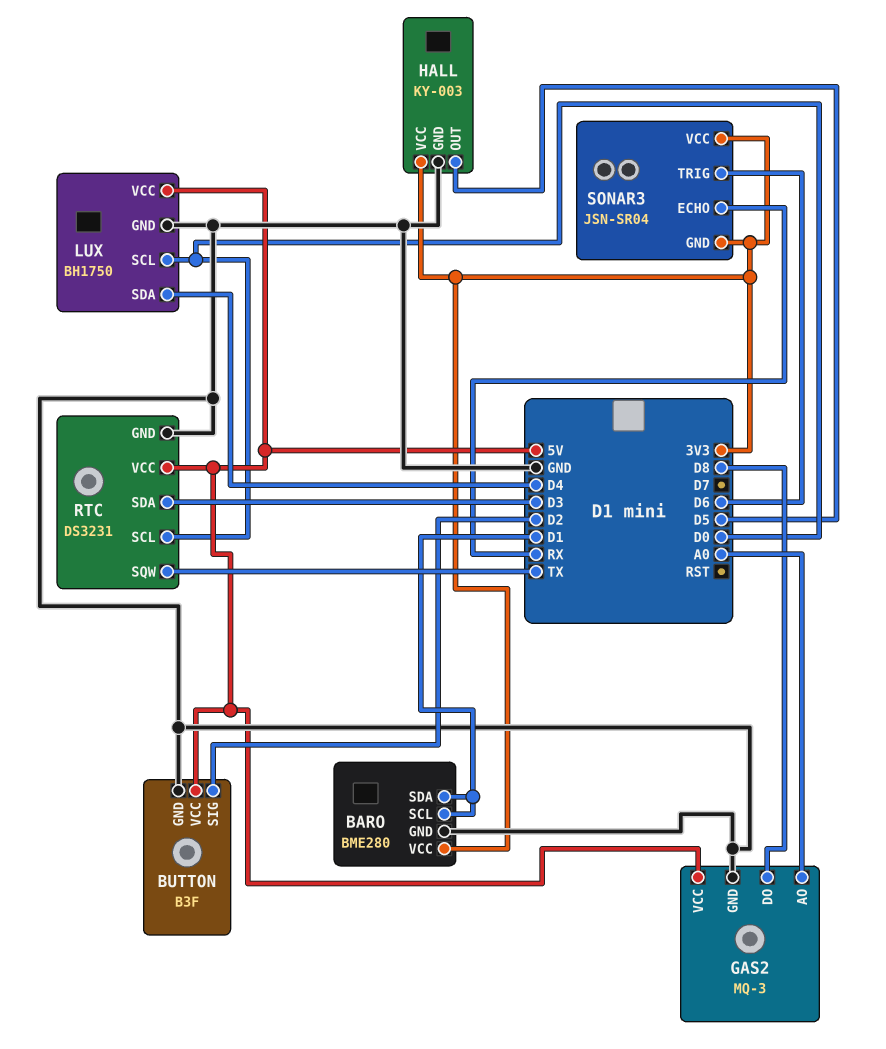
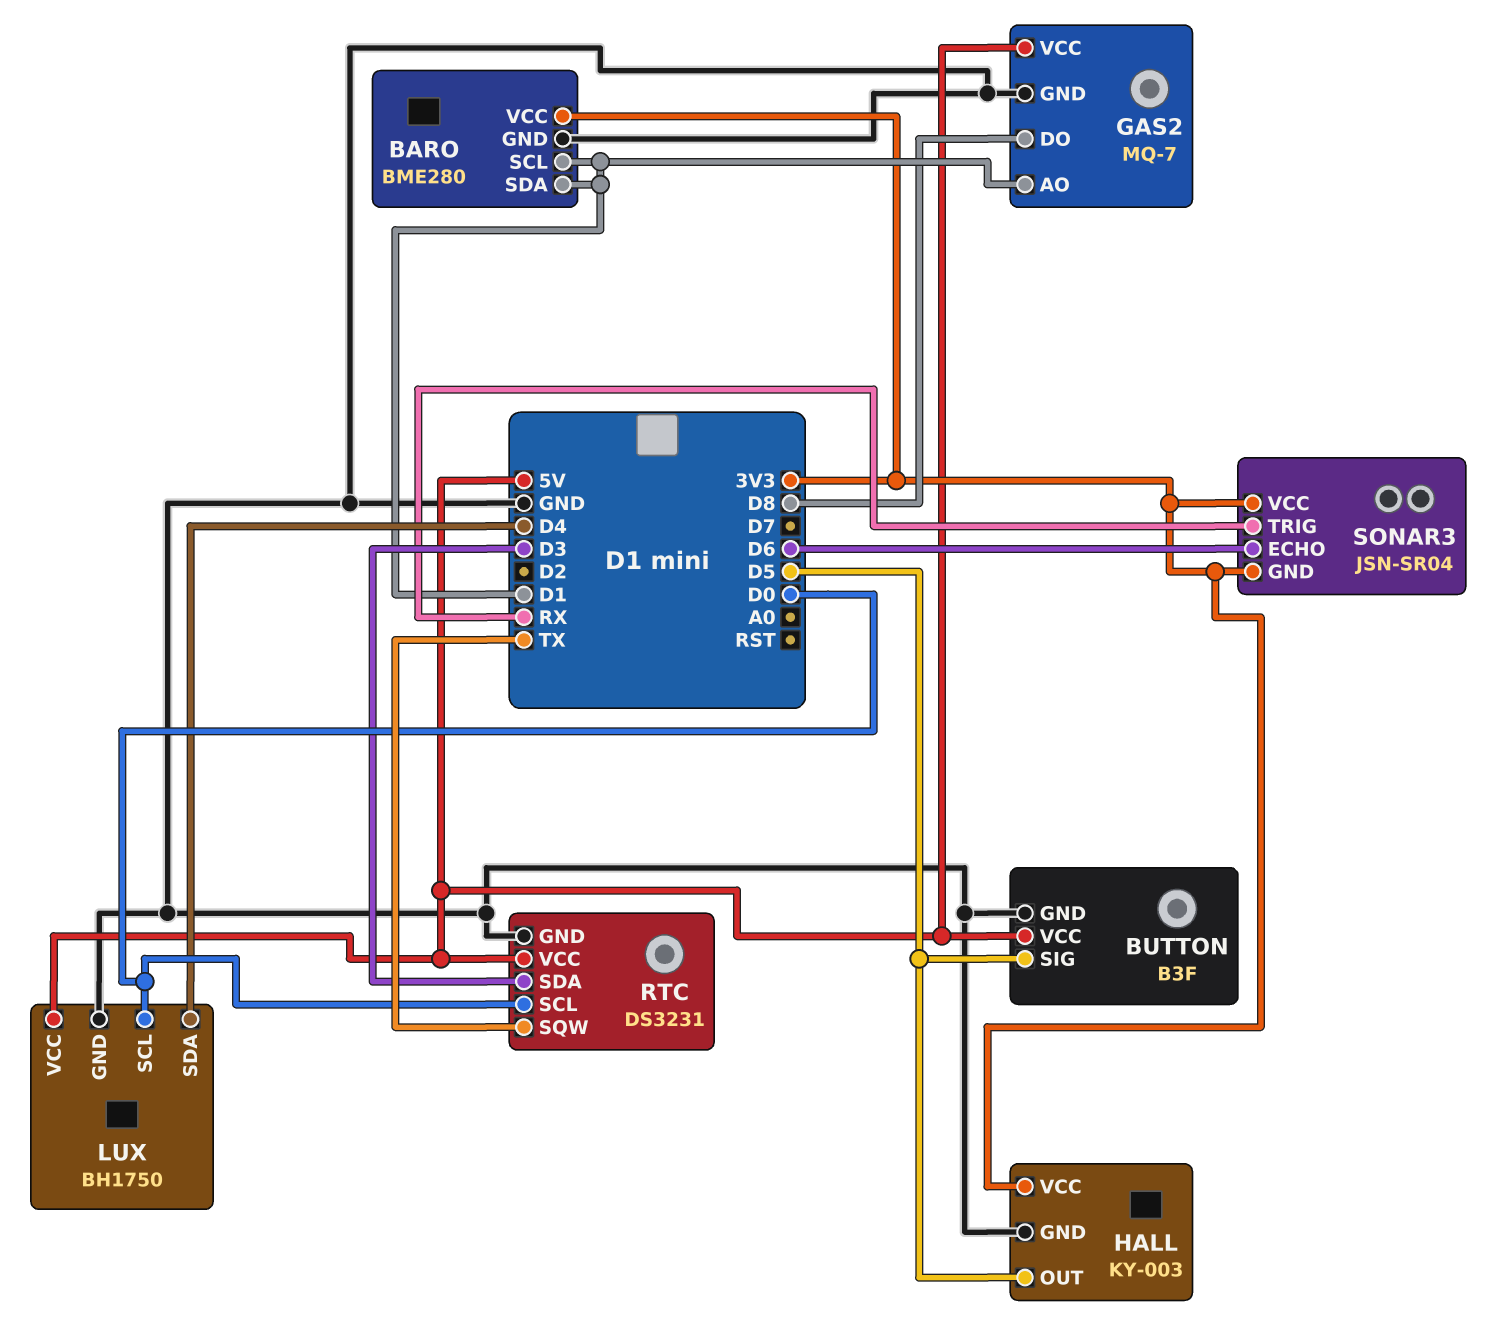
BUTTON pin SIG: D2 -> D5
GAS2: MQ-3 -> MQ-7
GAS2 pin AO: A0 -> D1
SONAR3 pin ECHO: RX -> D6
SONAR3 pin TRIG: D6 -> RX

